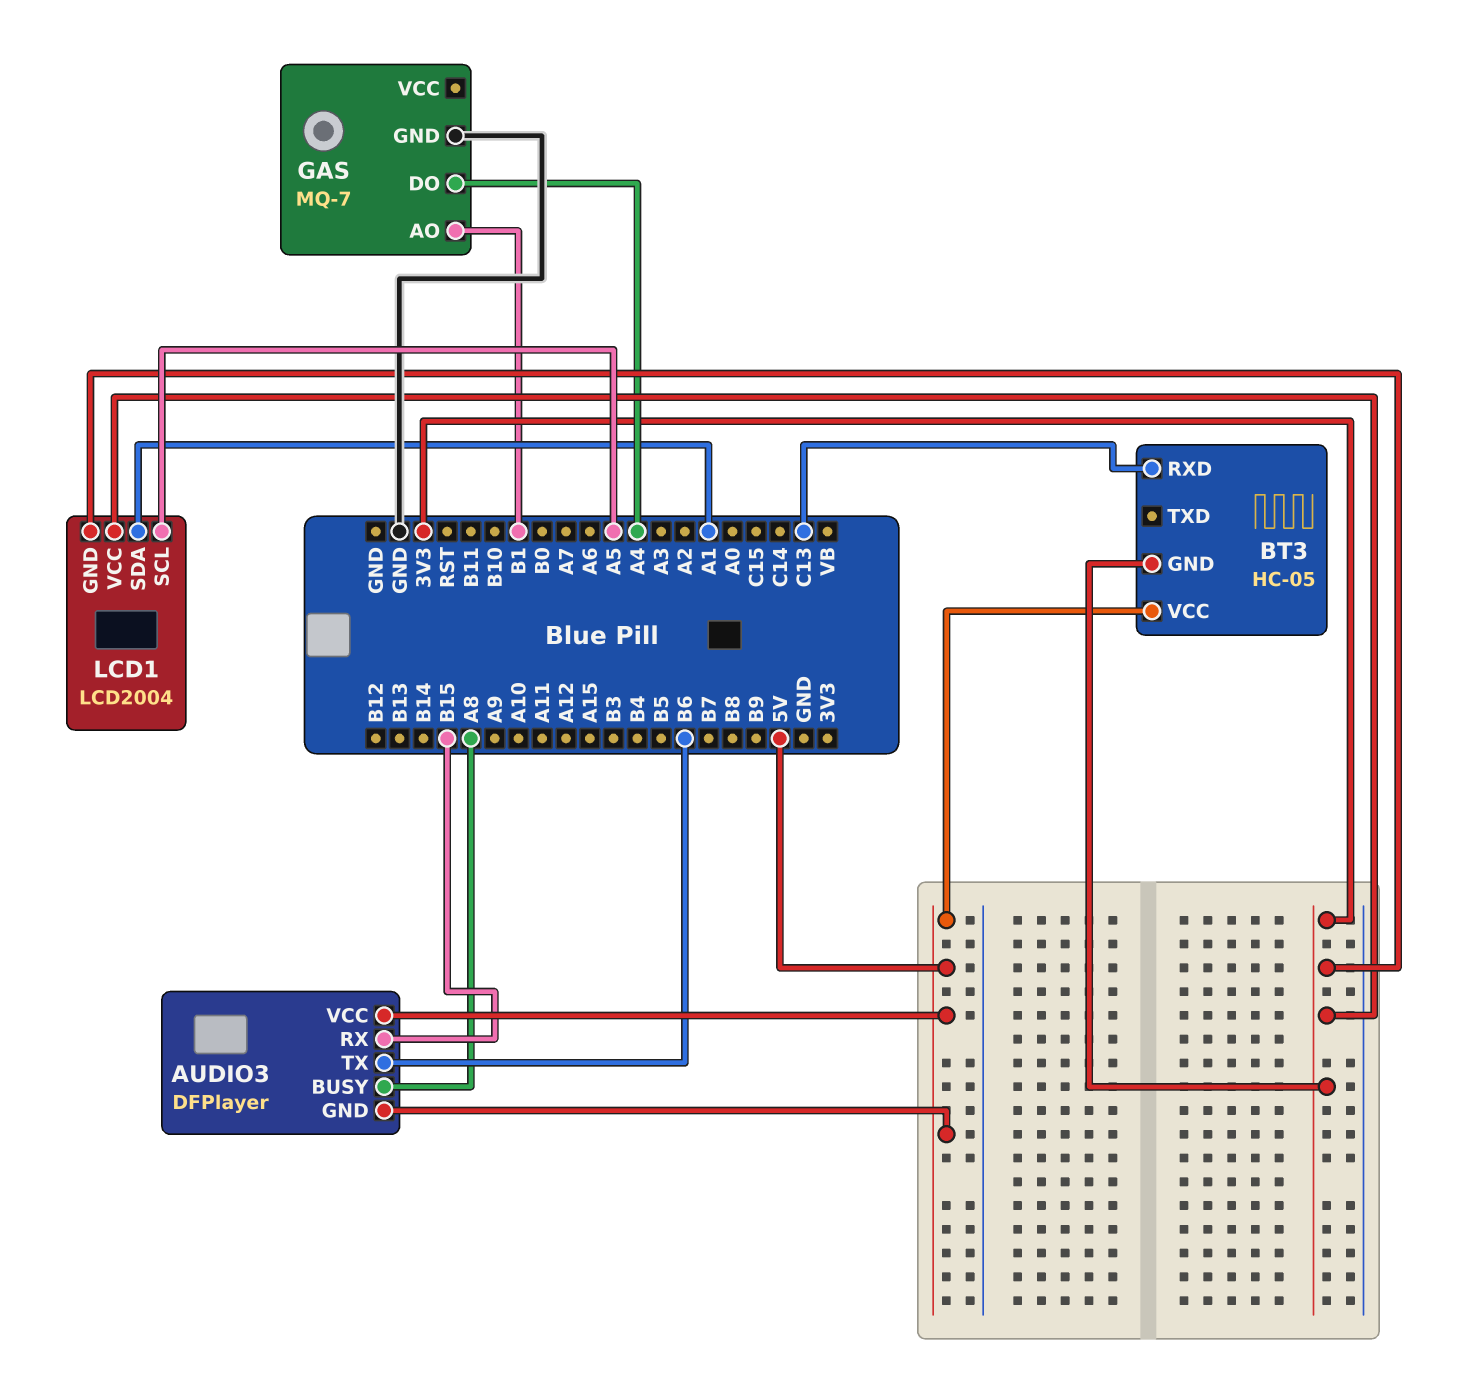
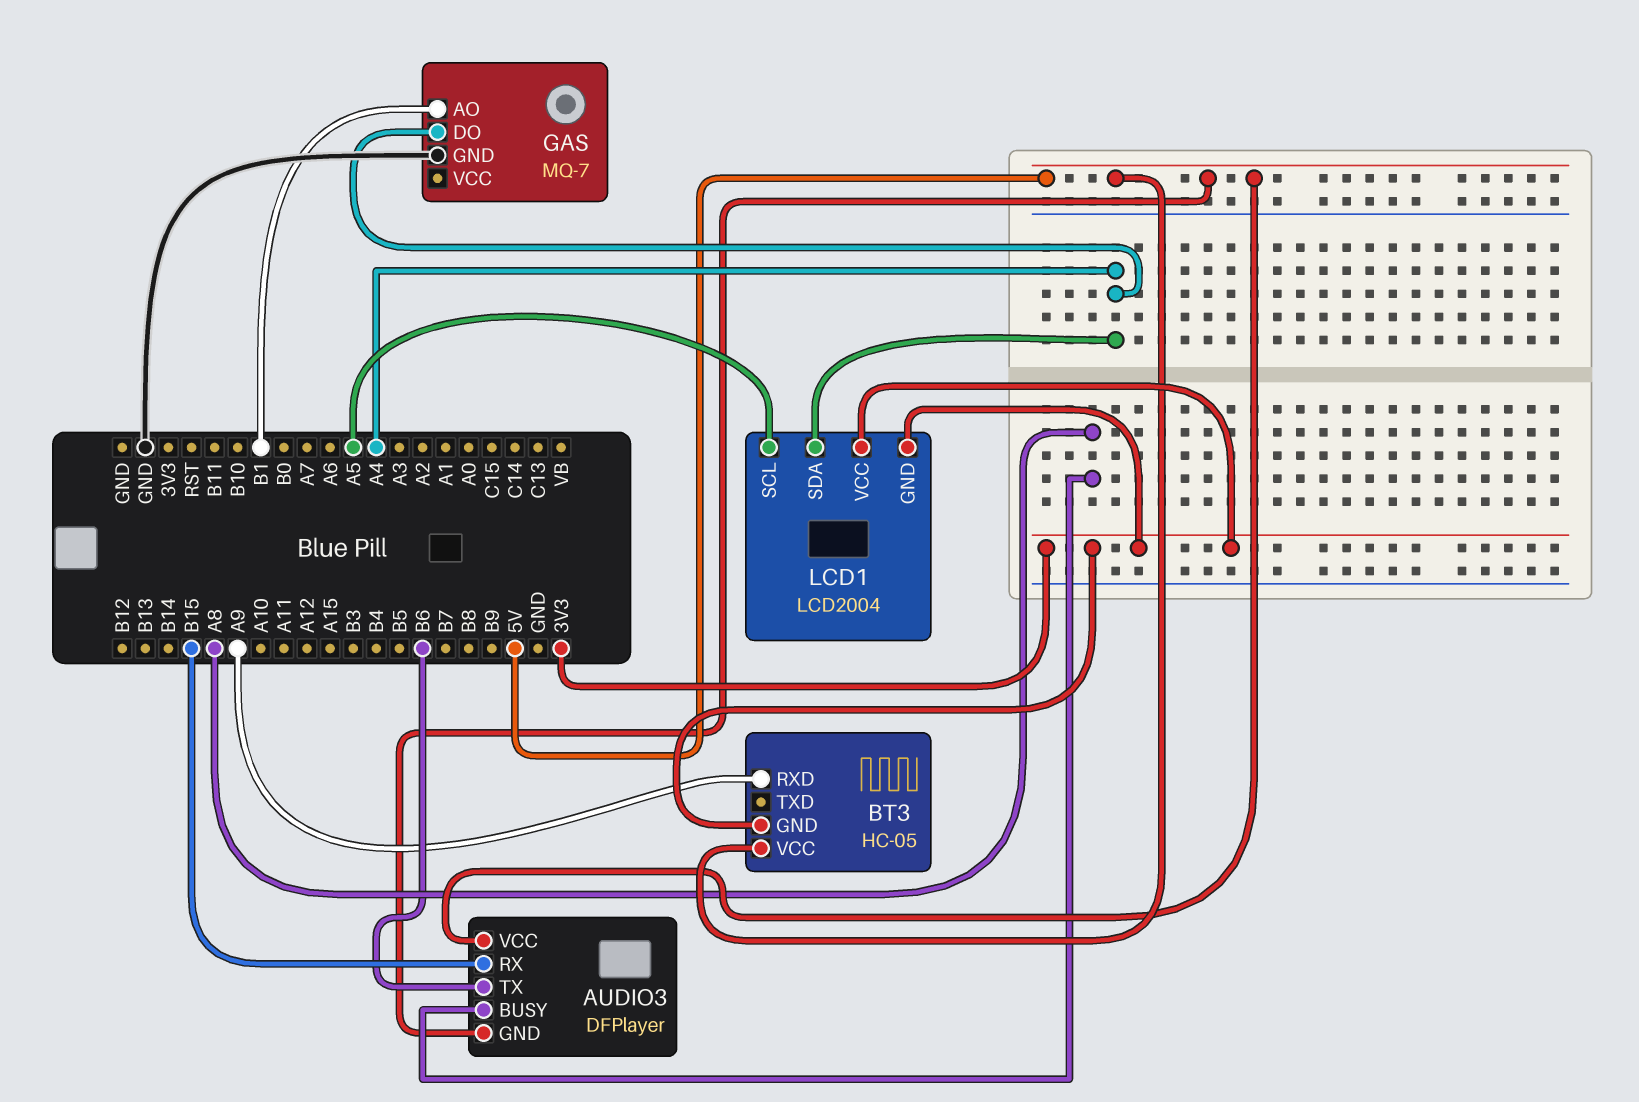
BT3 pin RXD: C13 -> A9
LCD1 pin SDA: A1 -> A4

